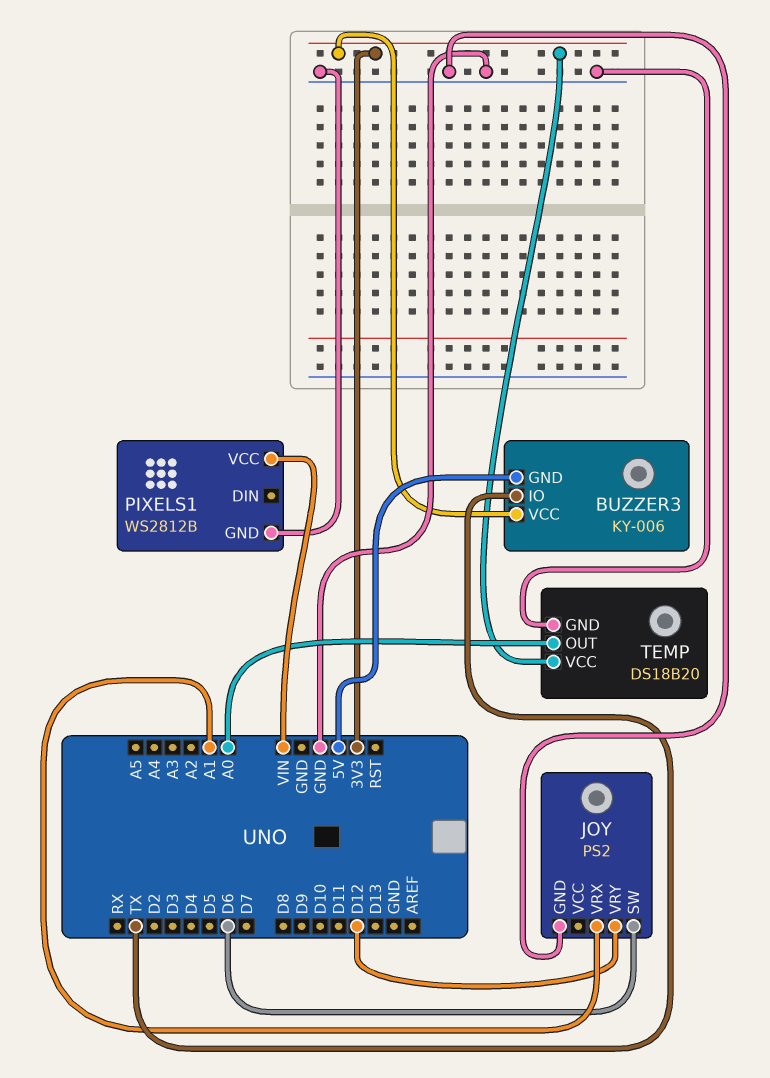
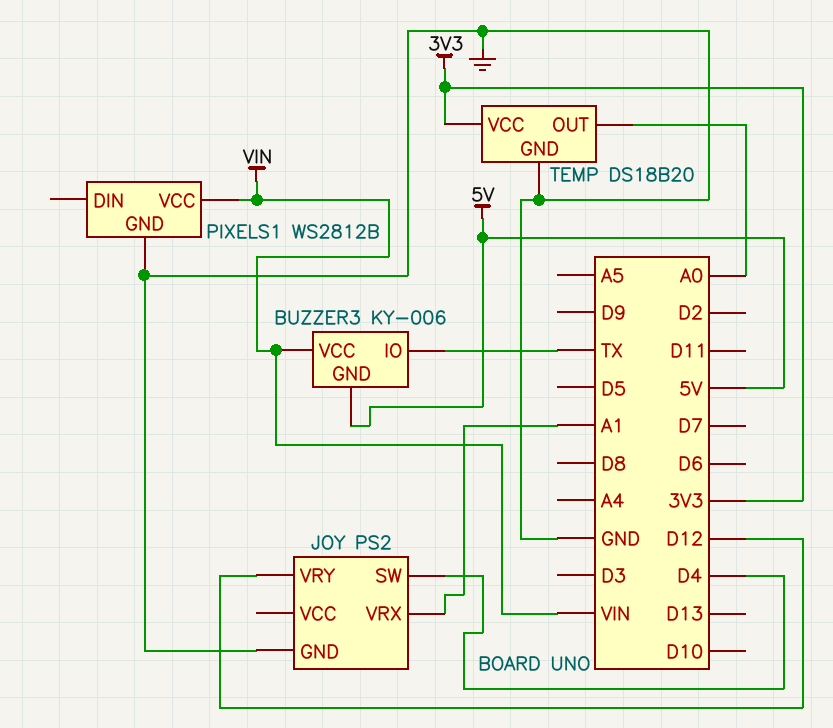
BUZZER3 pin VCC: 3V3 -> VIN
JOY pin SW: D6 -> D4

